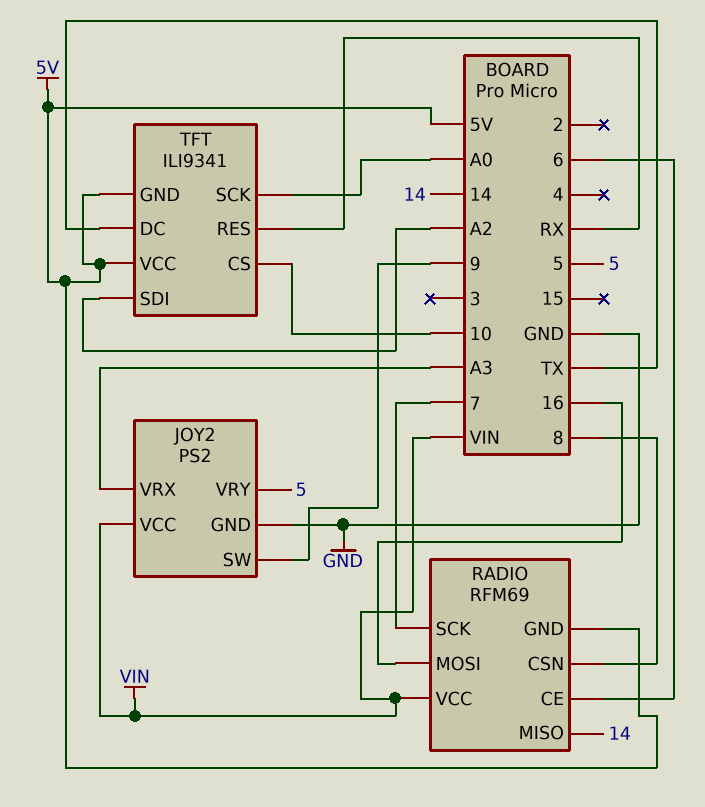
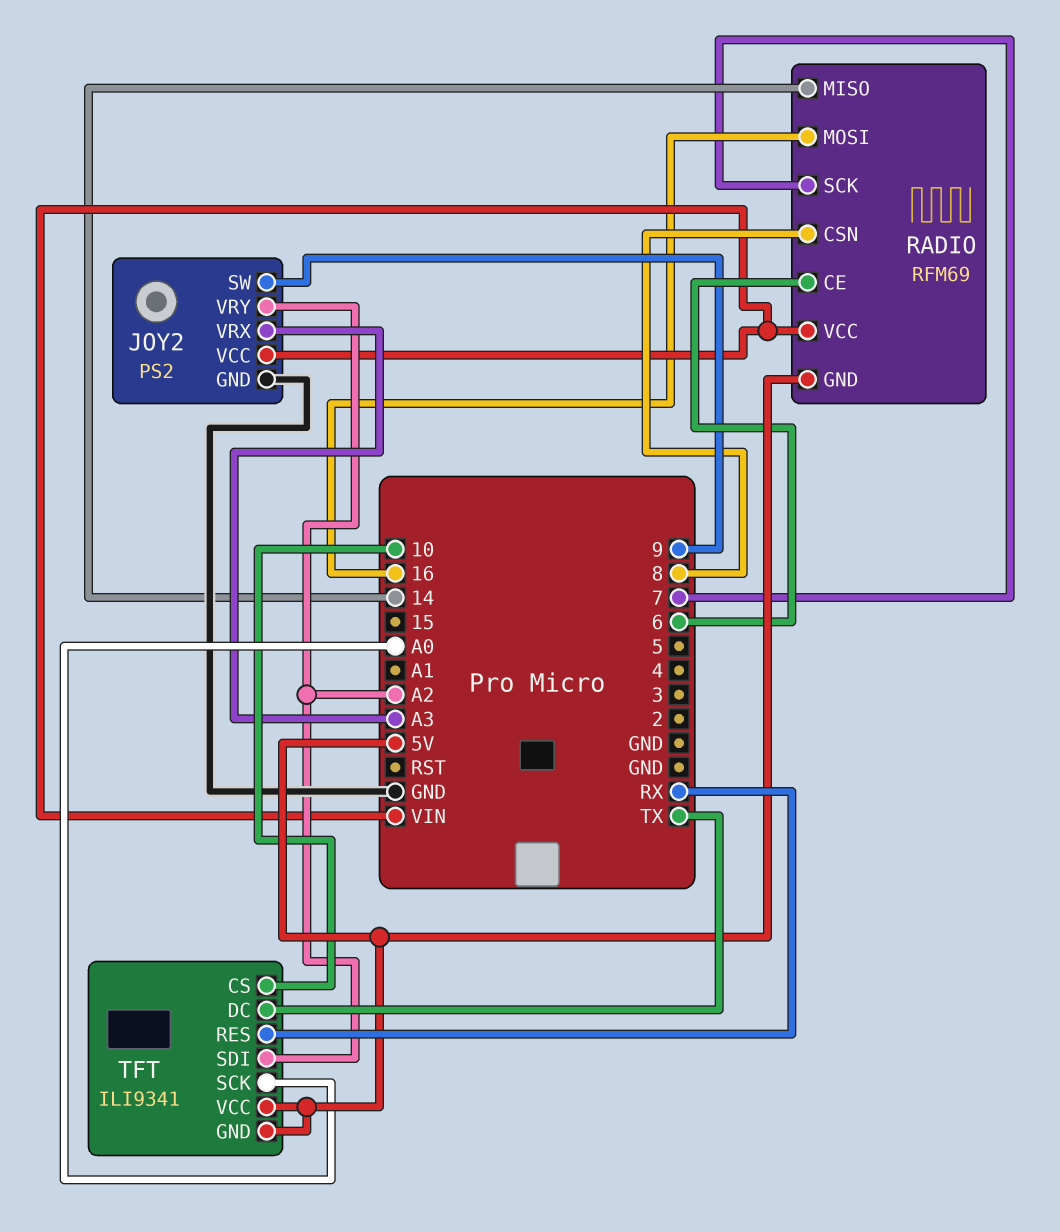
JOY2 pin VRY: 5 -> A2

